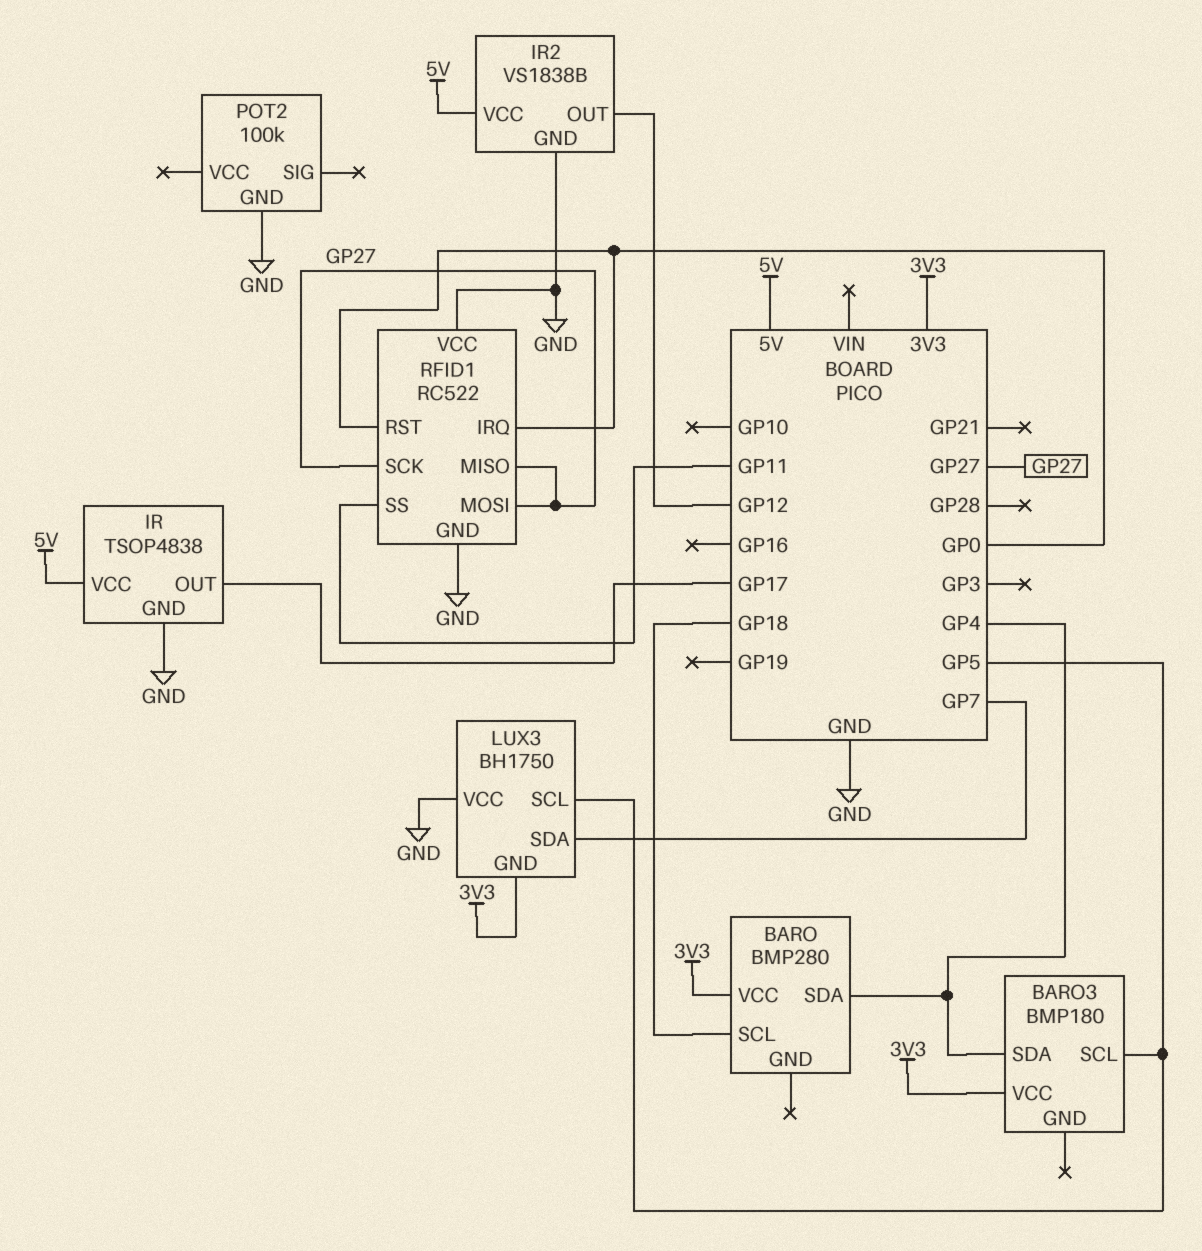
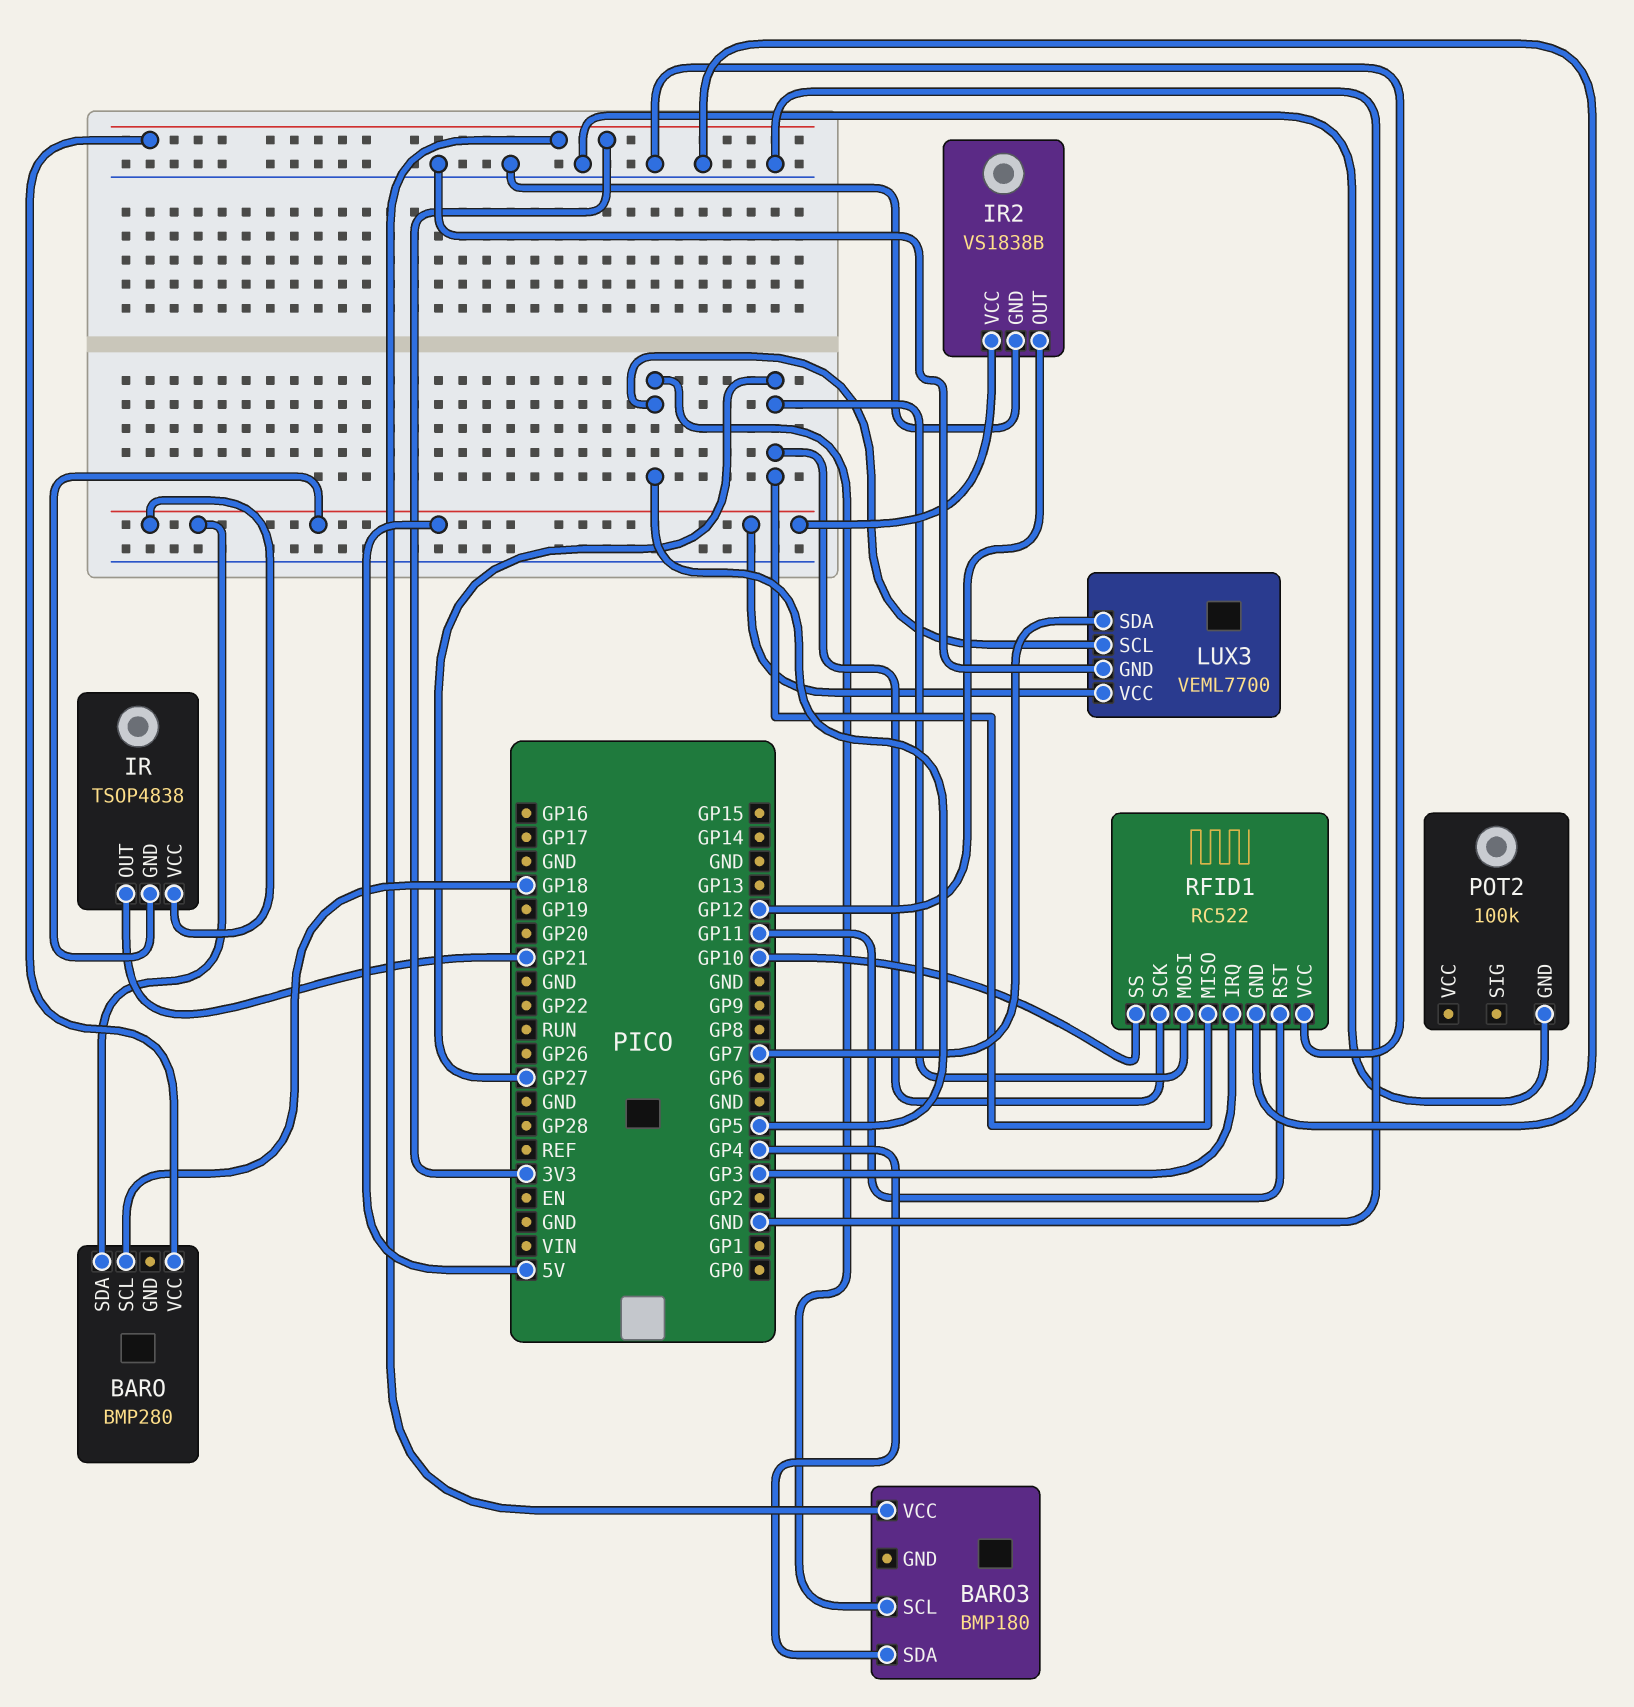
BARO pin SDA: GP4 -> 5V
IR pin GND: GND -> 5V
IR pin OUT: GP17 -> GP21
LUX3: BH1750 -> VEML7700
LUX3 pin GND: 3V3 -> GND
LUX3 pin VCC: GND -> 5V
RFID1 pin IRQ: GP0 -> GP3
RFID1 pin RST: GP0 -> GP11
RFID1 pin SS: GP11 -> GP10

